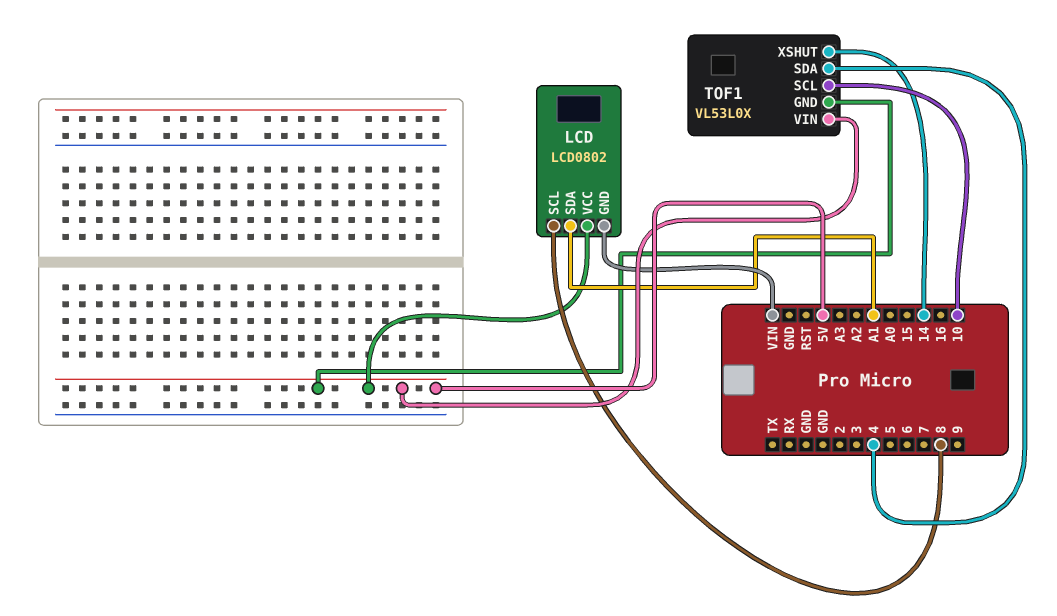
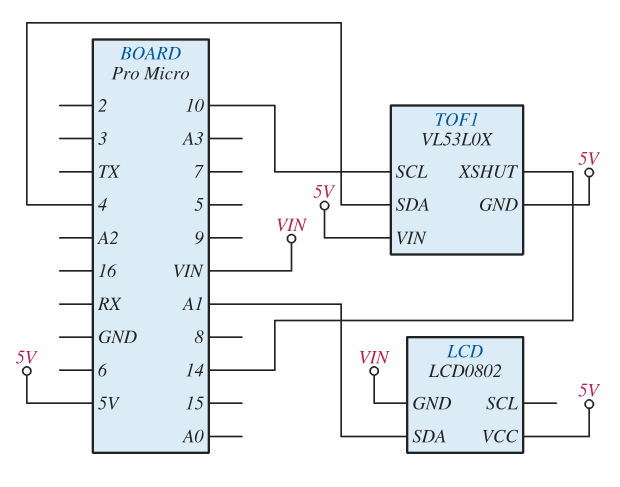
LCD pin SCL: 8 -> none

